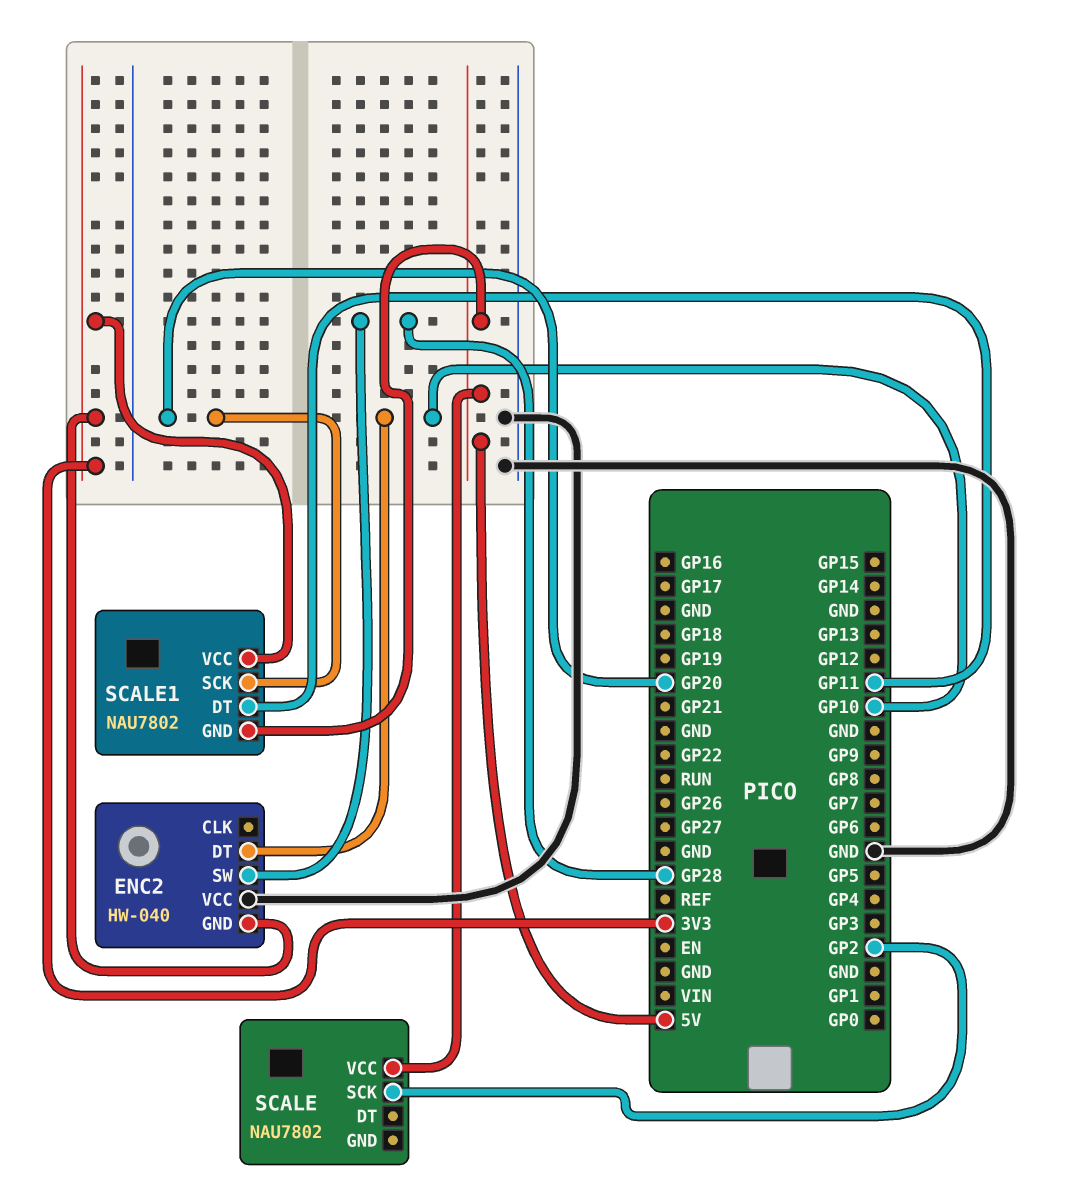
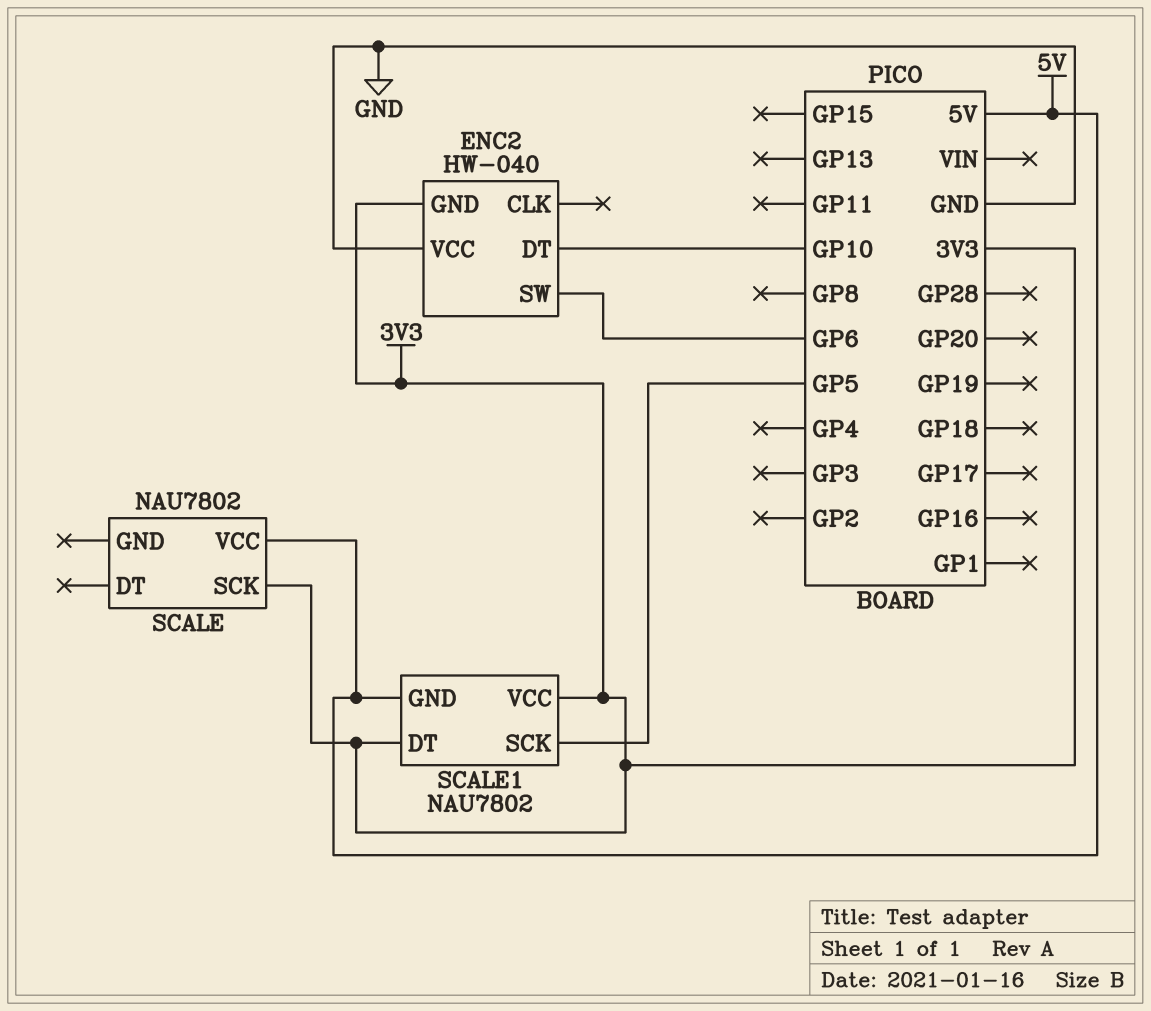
ENC2 pin SW: GP28 -> GP6
SCALE pin SCK: GP2 -> 3V3
SCALE1 pin DT: GP11 -> 3V3
SCALE1 pin SCK: GP20 -> GP5

